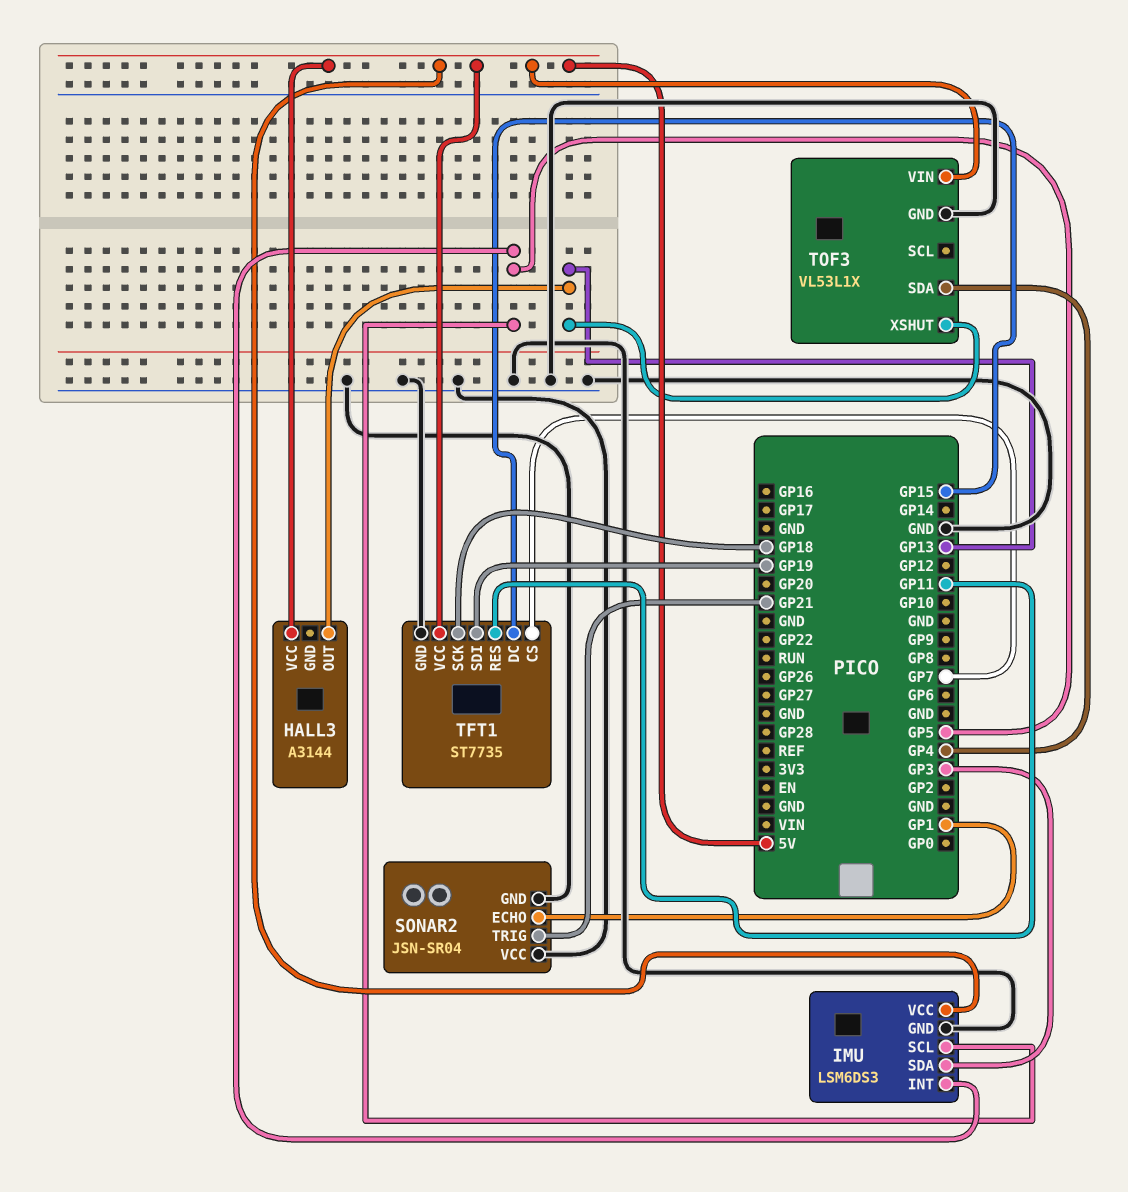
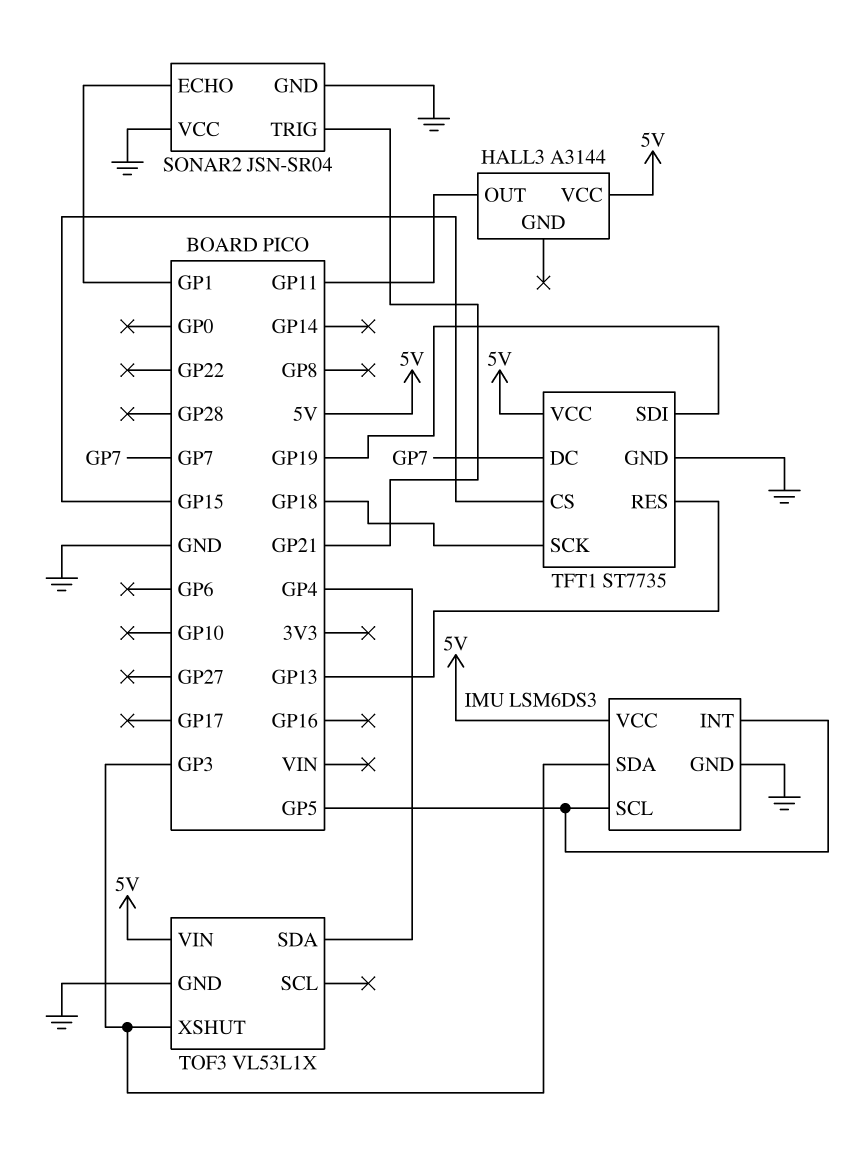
HALL3 pin OUT: GP13 -> GP11
TFT1 pin CS: GP7 -> GP15
TFT1 pin DC: GP15 -> GP7
TFT1 pin RES: GP11 -> GP13
TOF3 pin XSHUT: GP13 -> GP3

